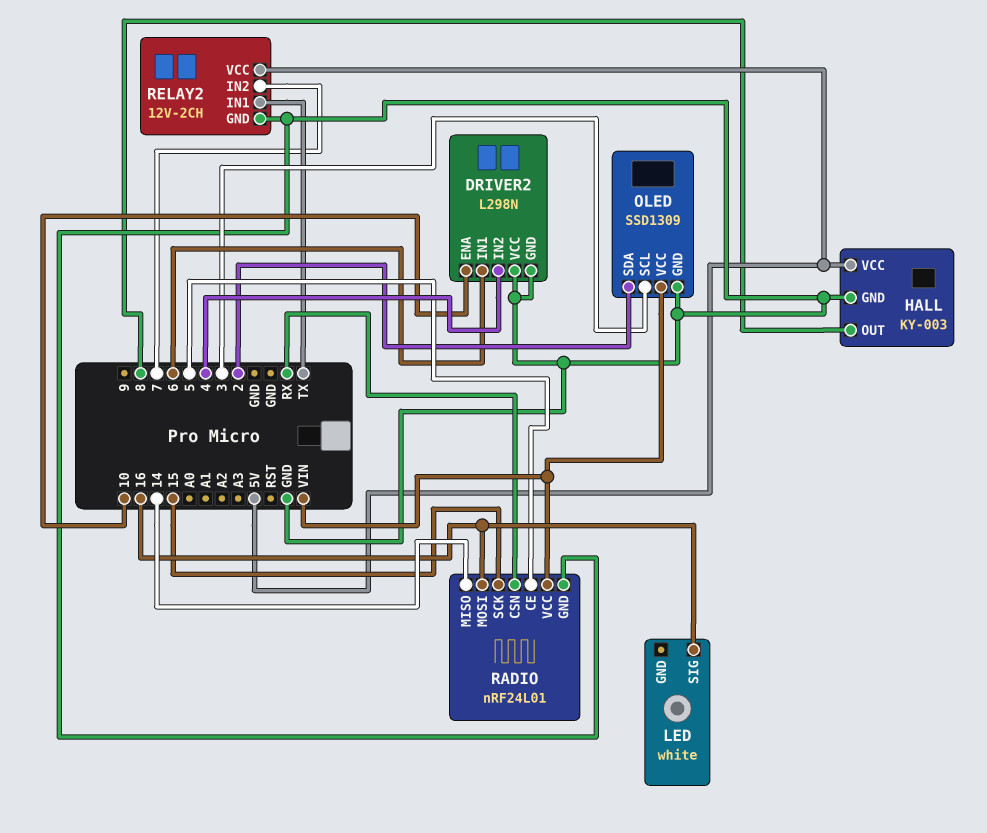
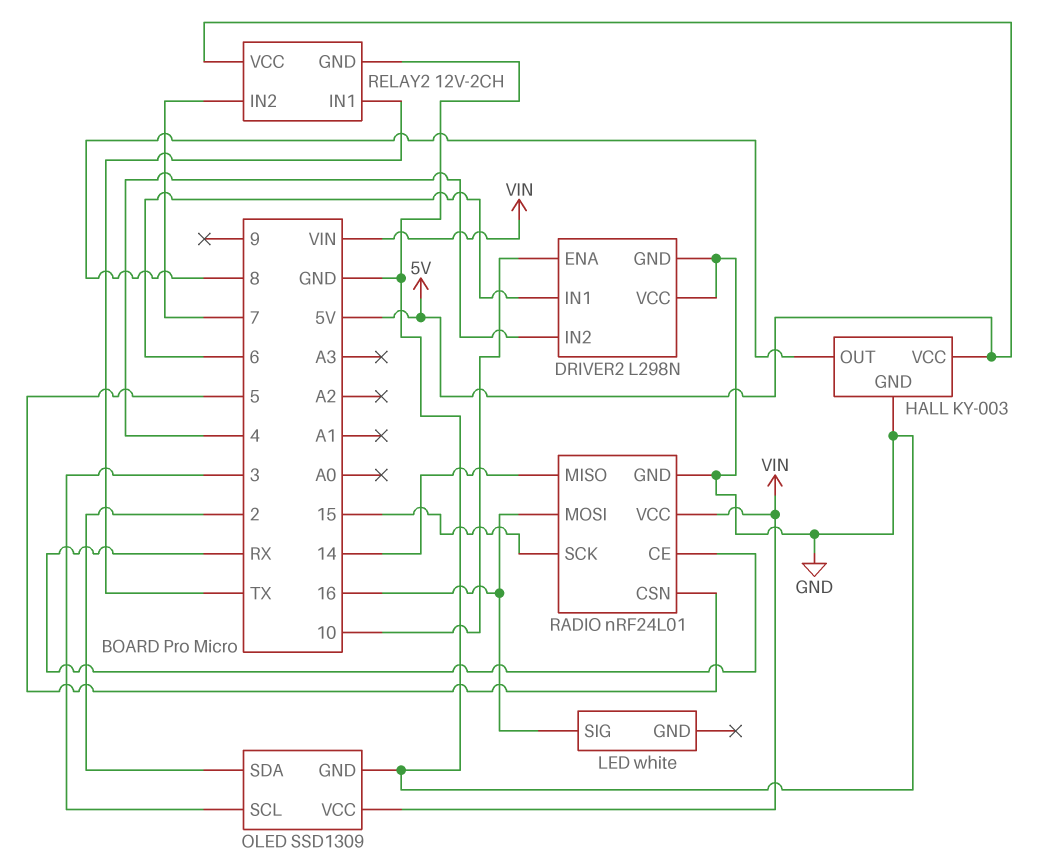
RADIO pin CE: 5 -> RX
RADIO pin CSN: RX -> 5

